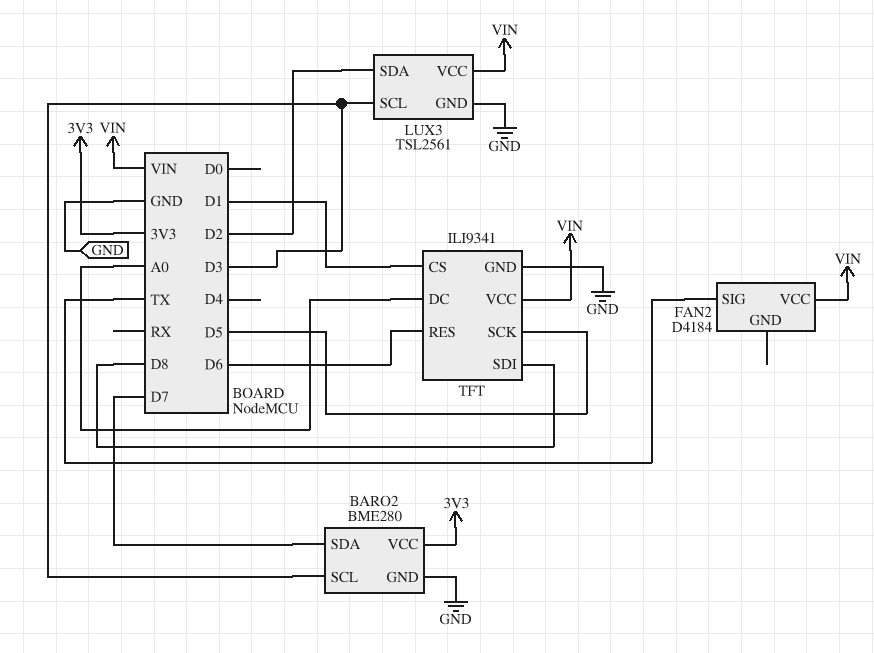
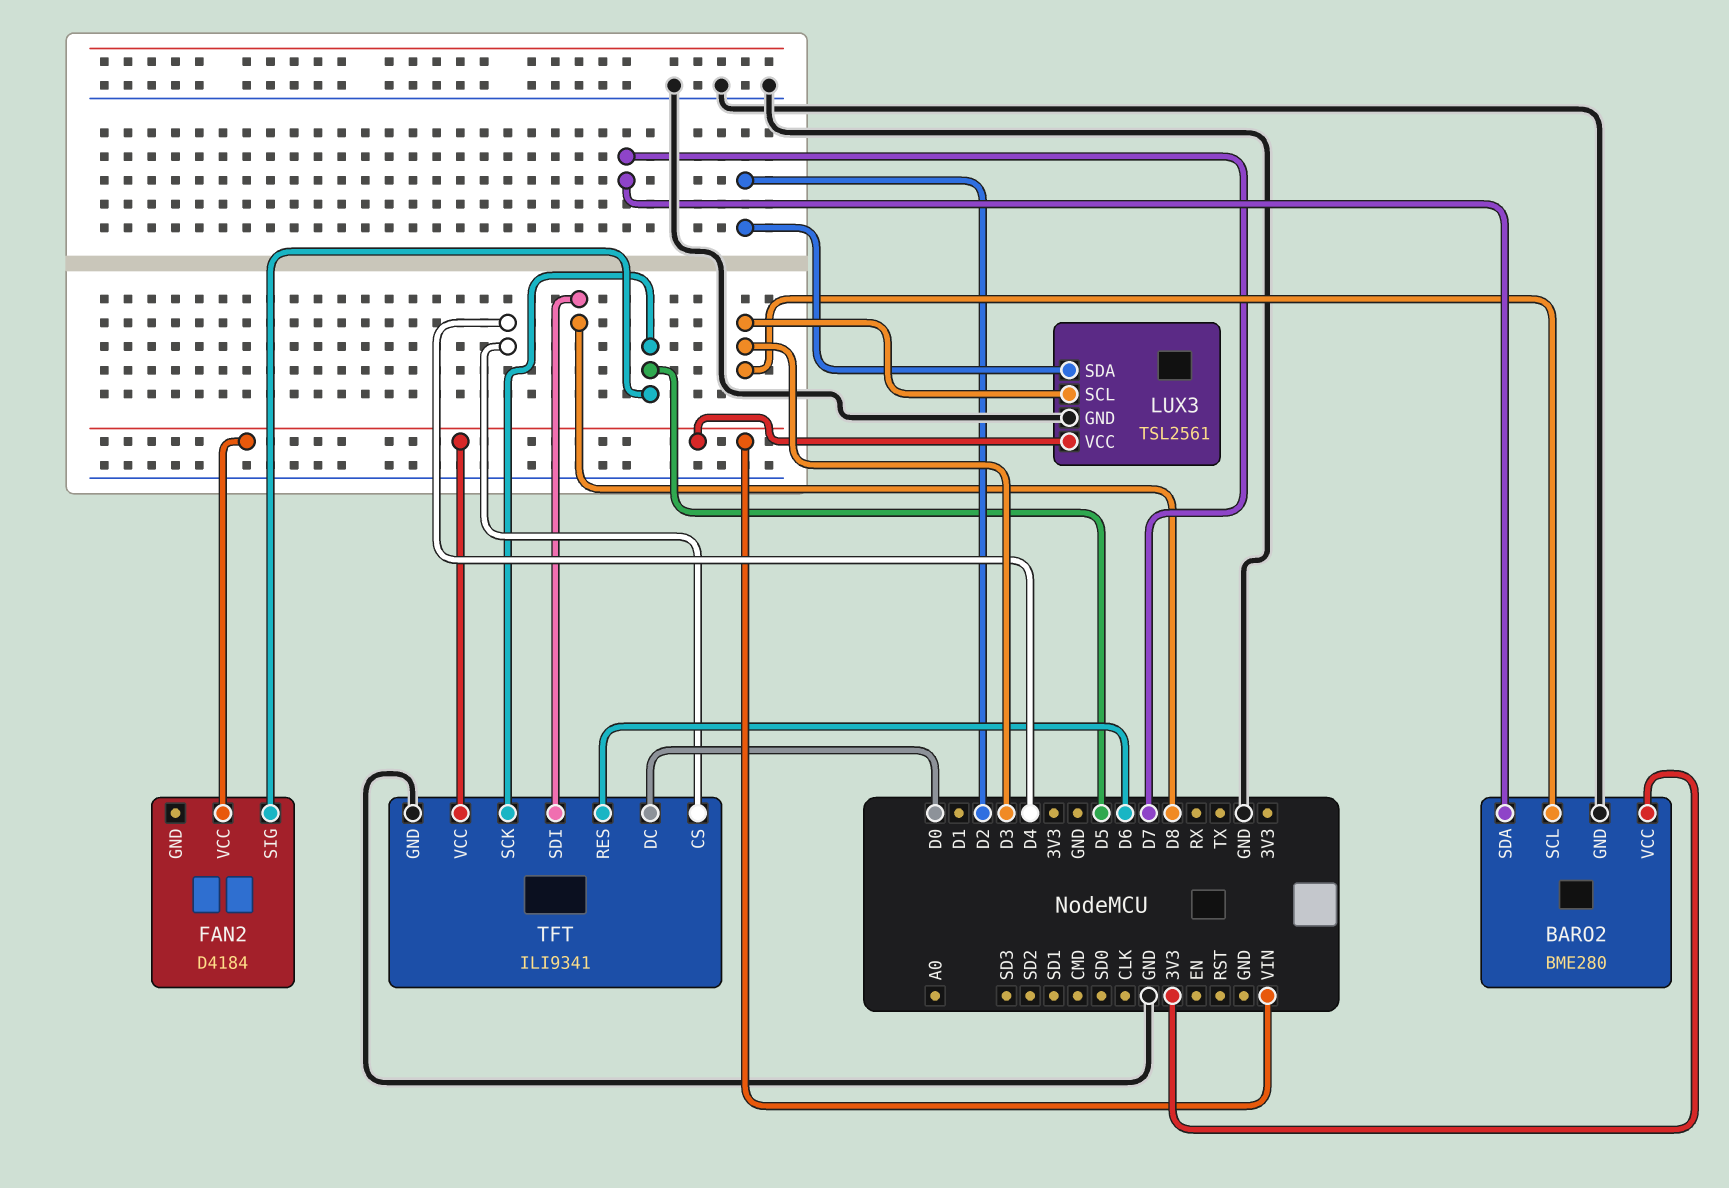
FAN2 pin SIG: TX -> D5
TFT pin CS: D1 -> D4
TFT pin DC: A0 -> D0

